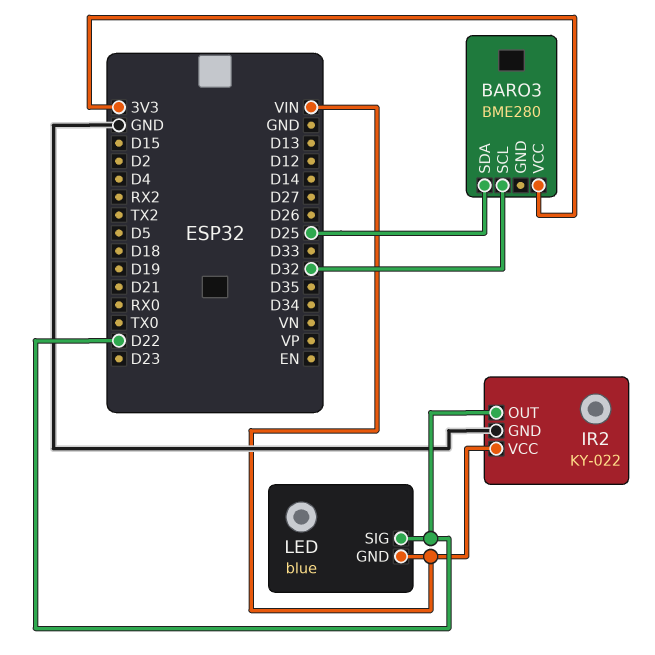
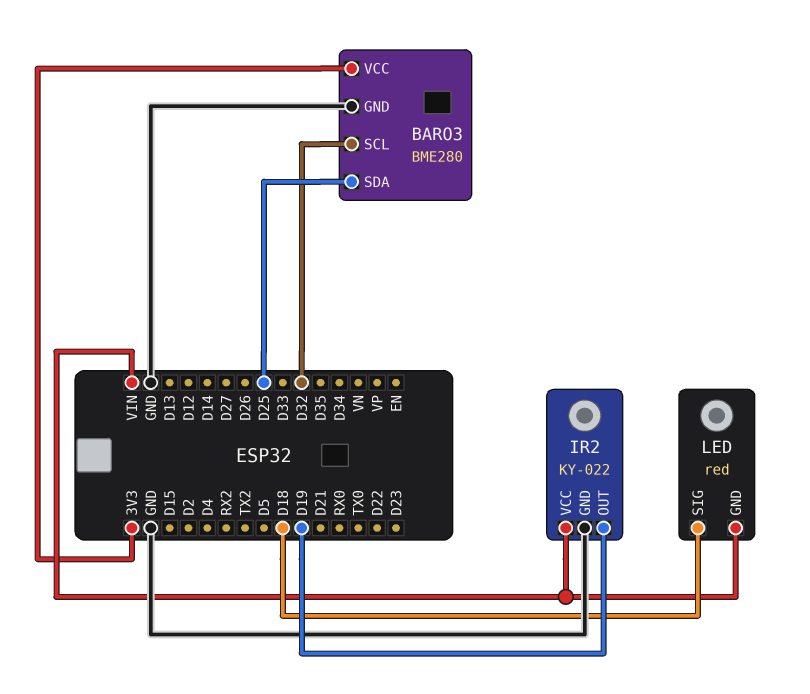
BARO3 pin GND: none -> GND
IR2 pin OUT: D22 -> D19
LED: blue -> red
LED pin SIG: D22 -> D18

